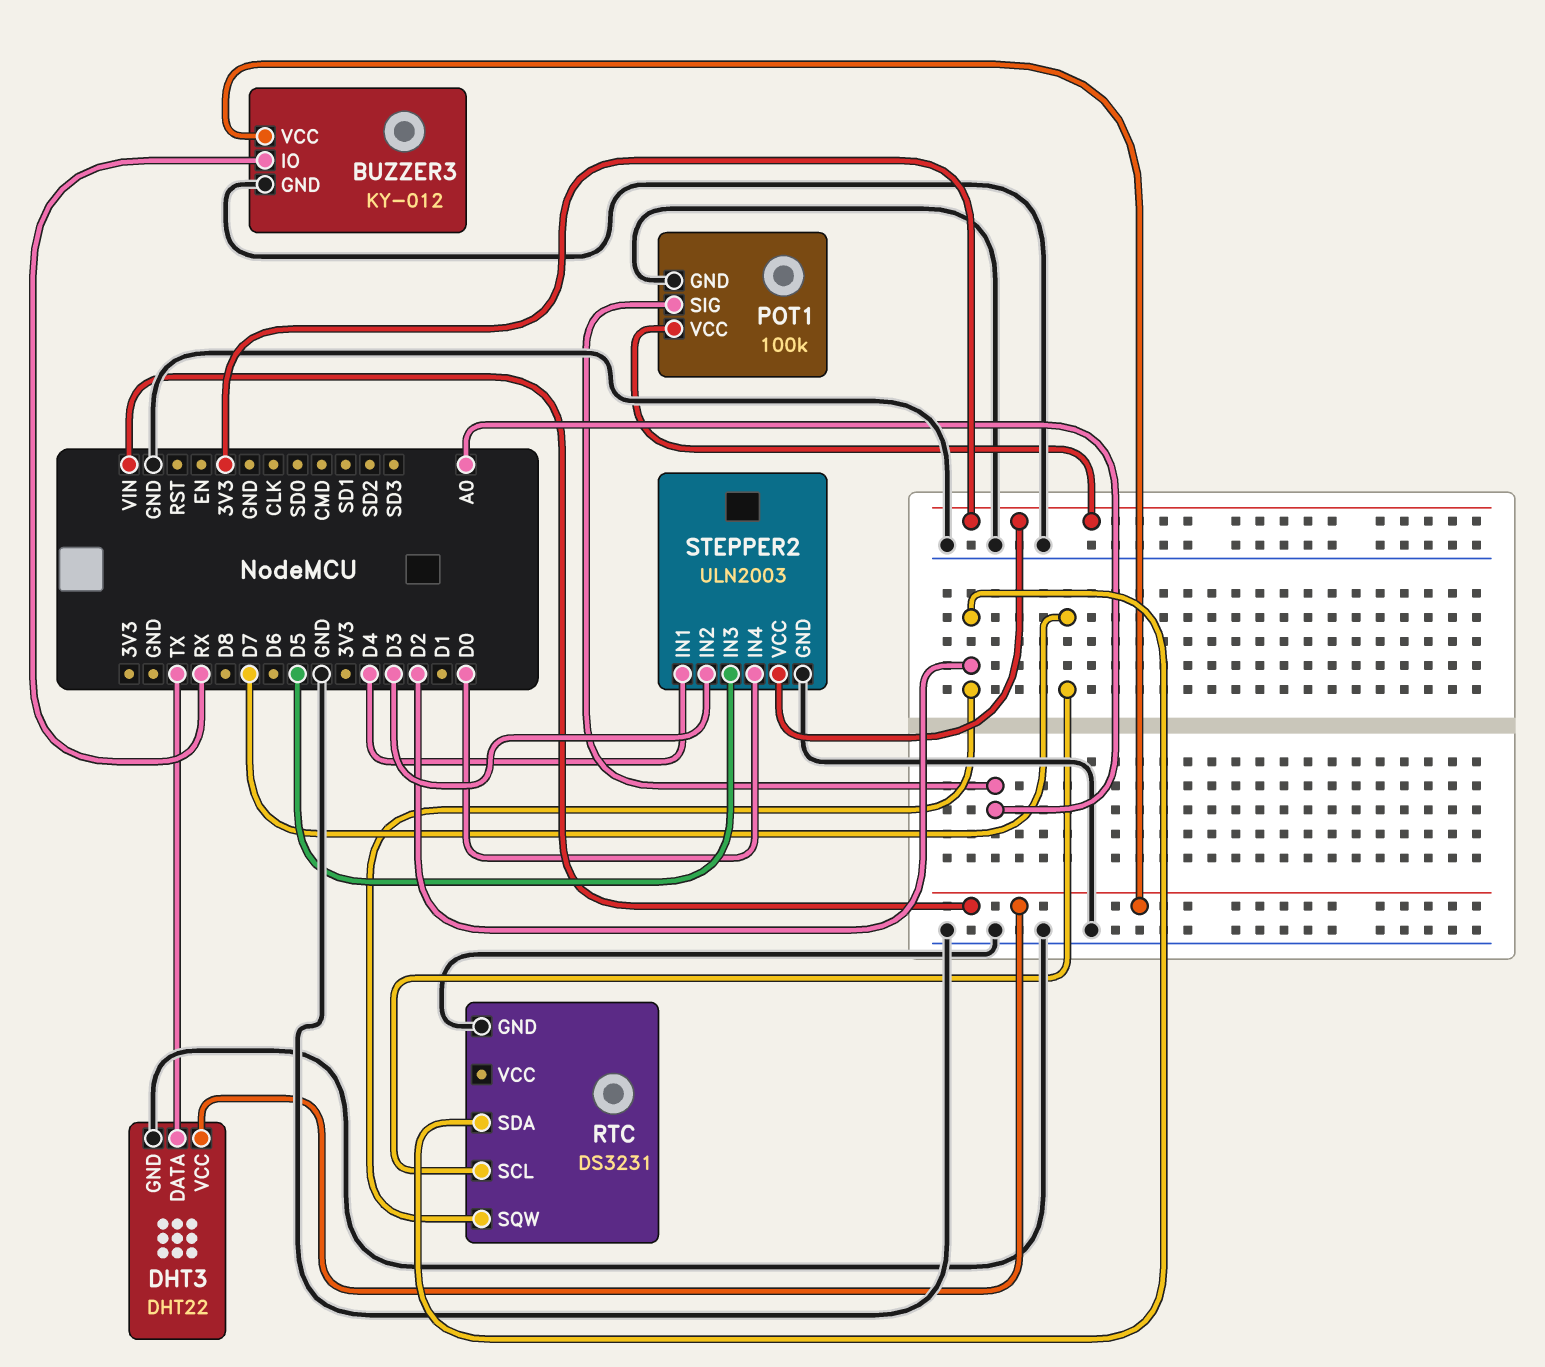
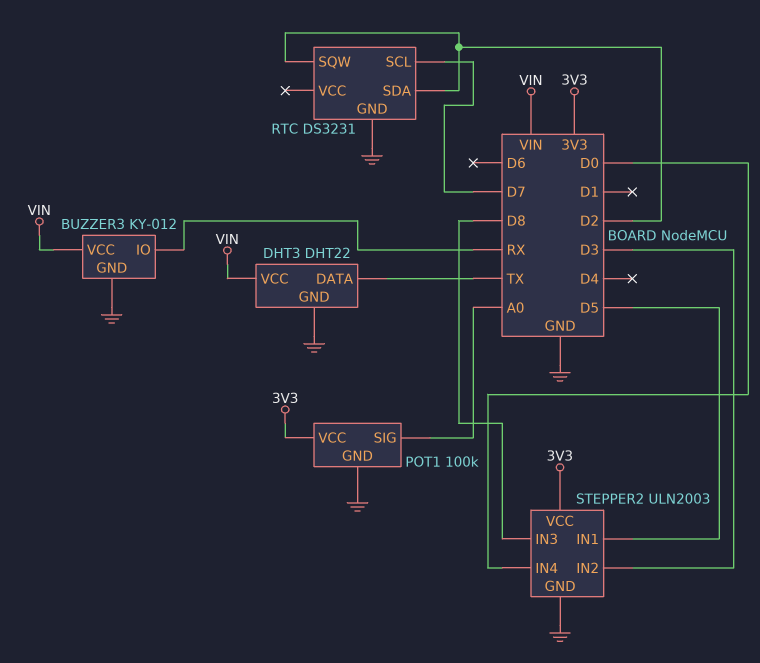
STEPPER2 pin IN1: D4 -> D5
STEPPER2 pin IN3: D5 -> D8

